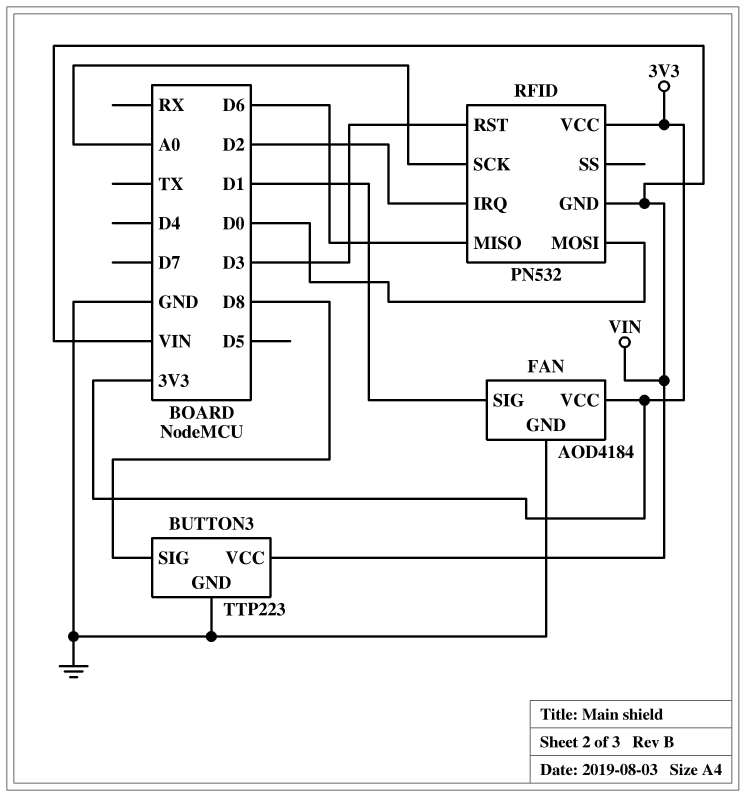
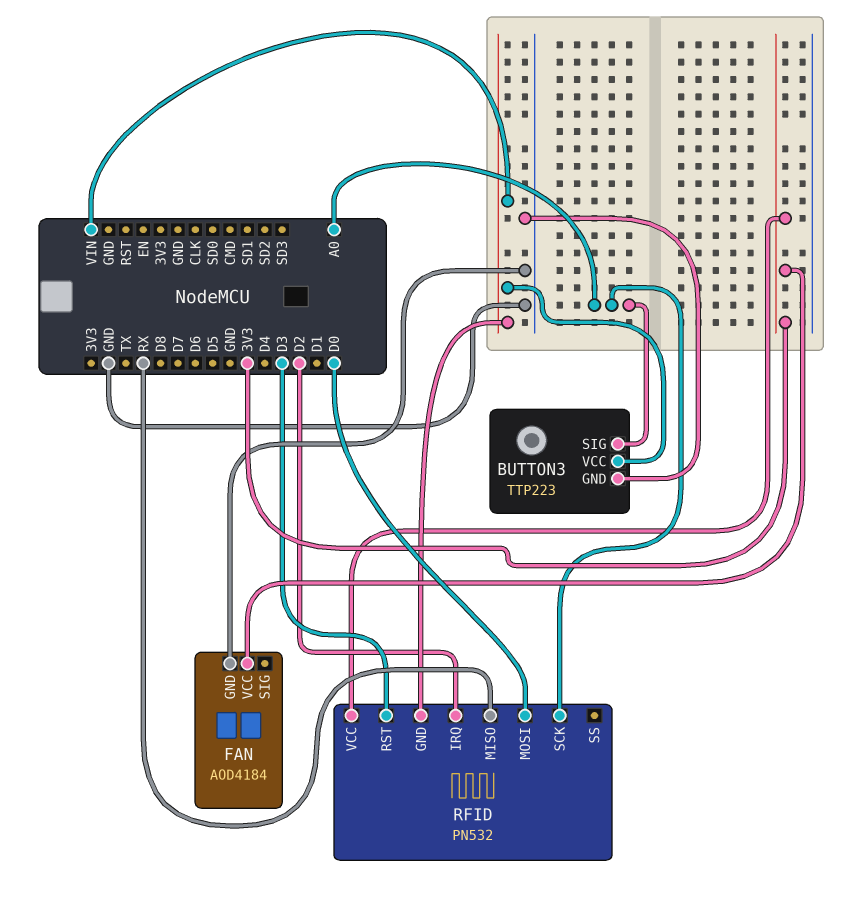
BUTTON3 pin SIG: D8 -> A0
FAN pin SIG: D1 -> none
RFID pin MISO: D6 -> RX

